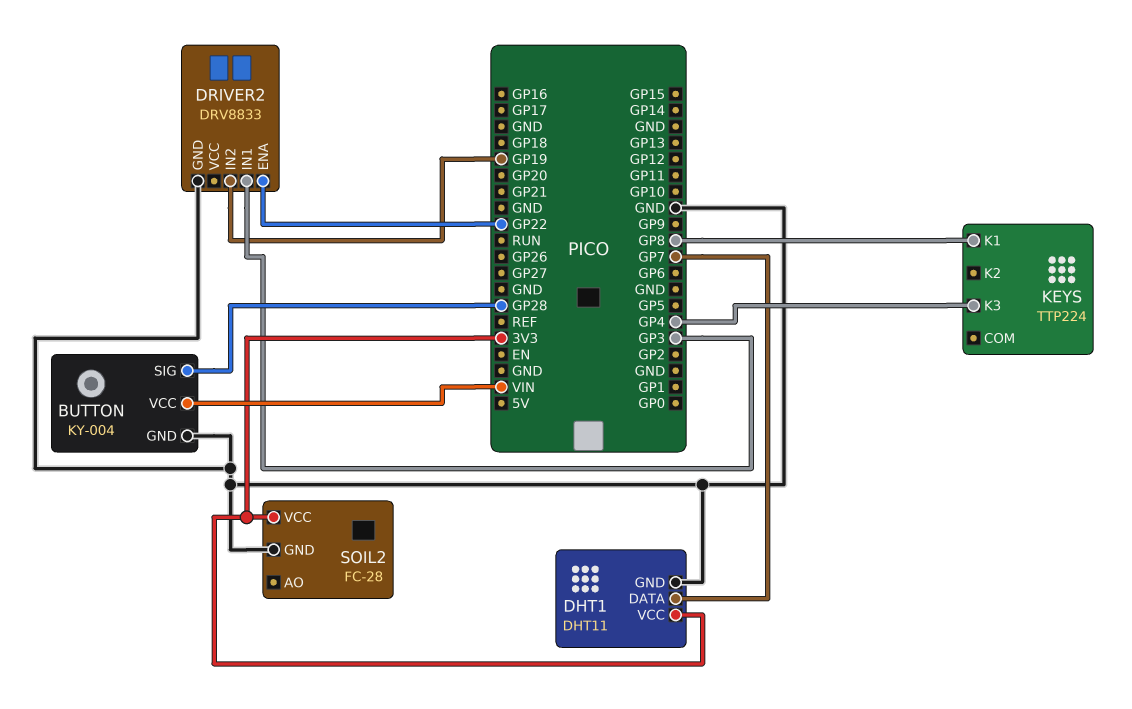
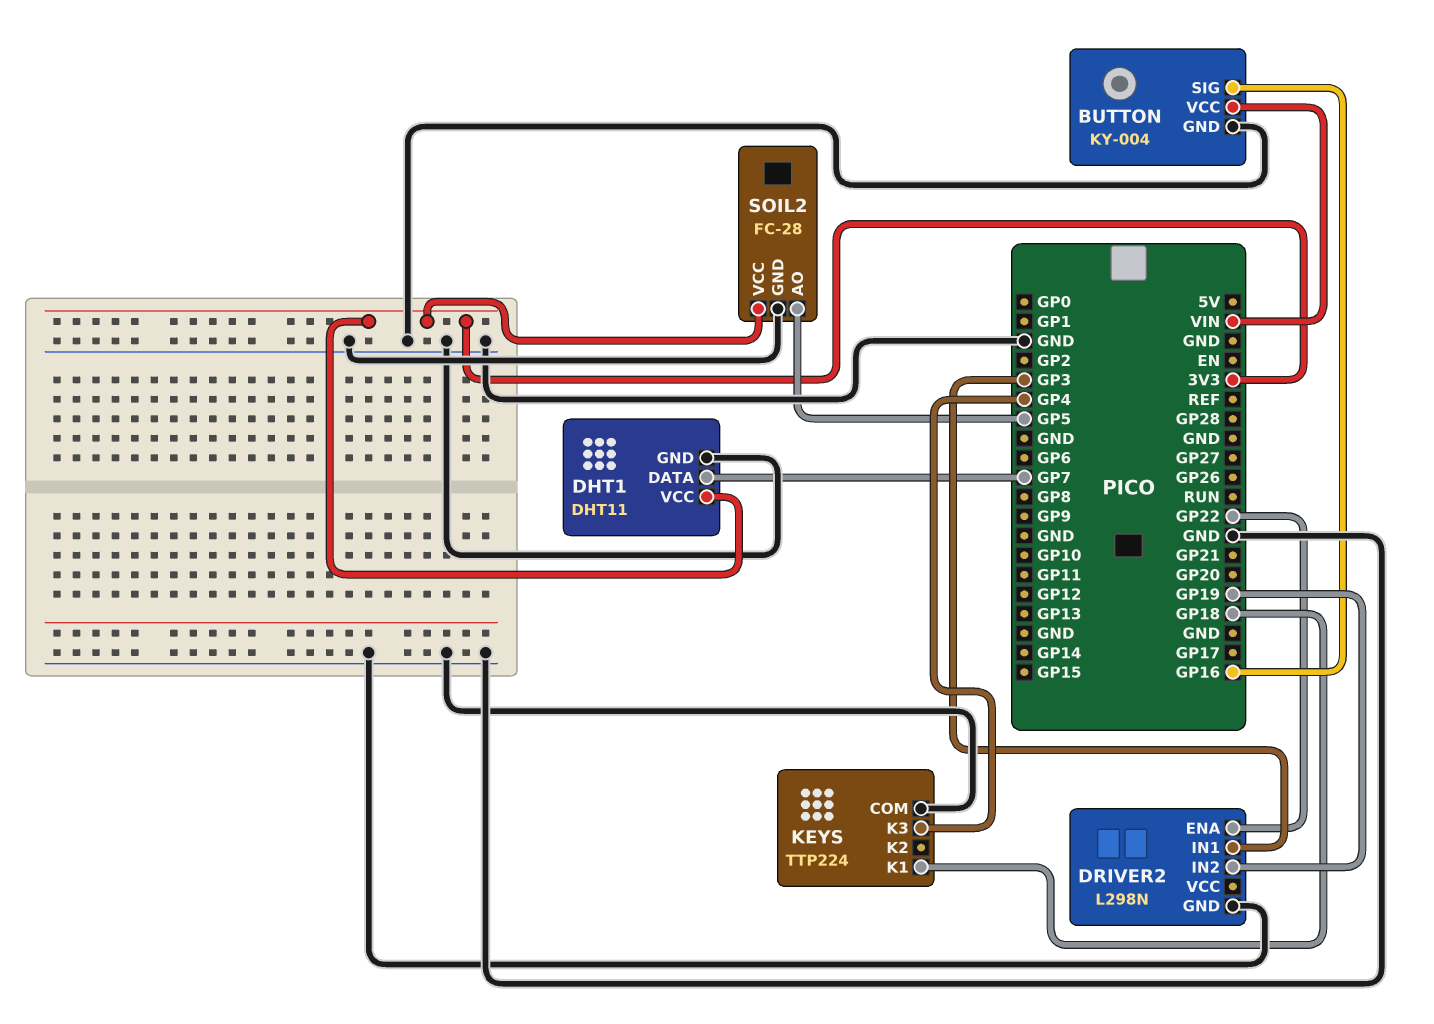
BUTTON pin SIG: GP28 -> GP16
DRIVER2: DRV8833 -> L298N
KEYS pin COM: none -> GND
KEYS pin K1: GP8 -> GP18
SOIL2 pin AO: none -> GP5

